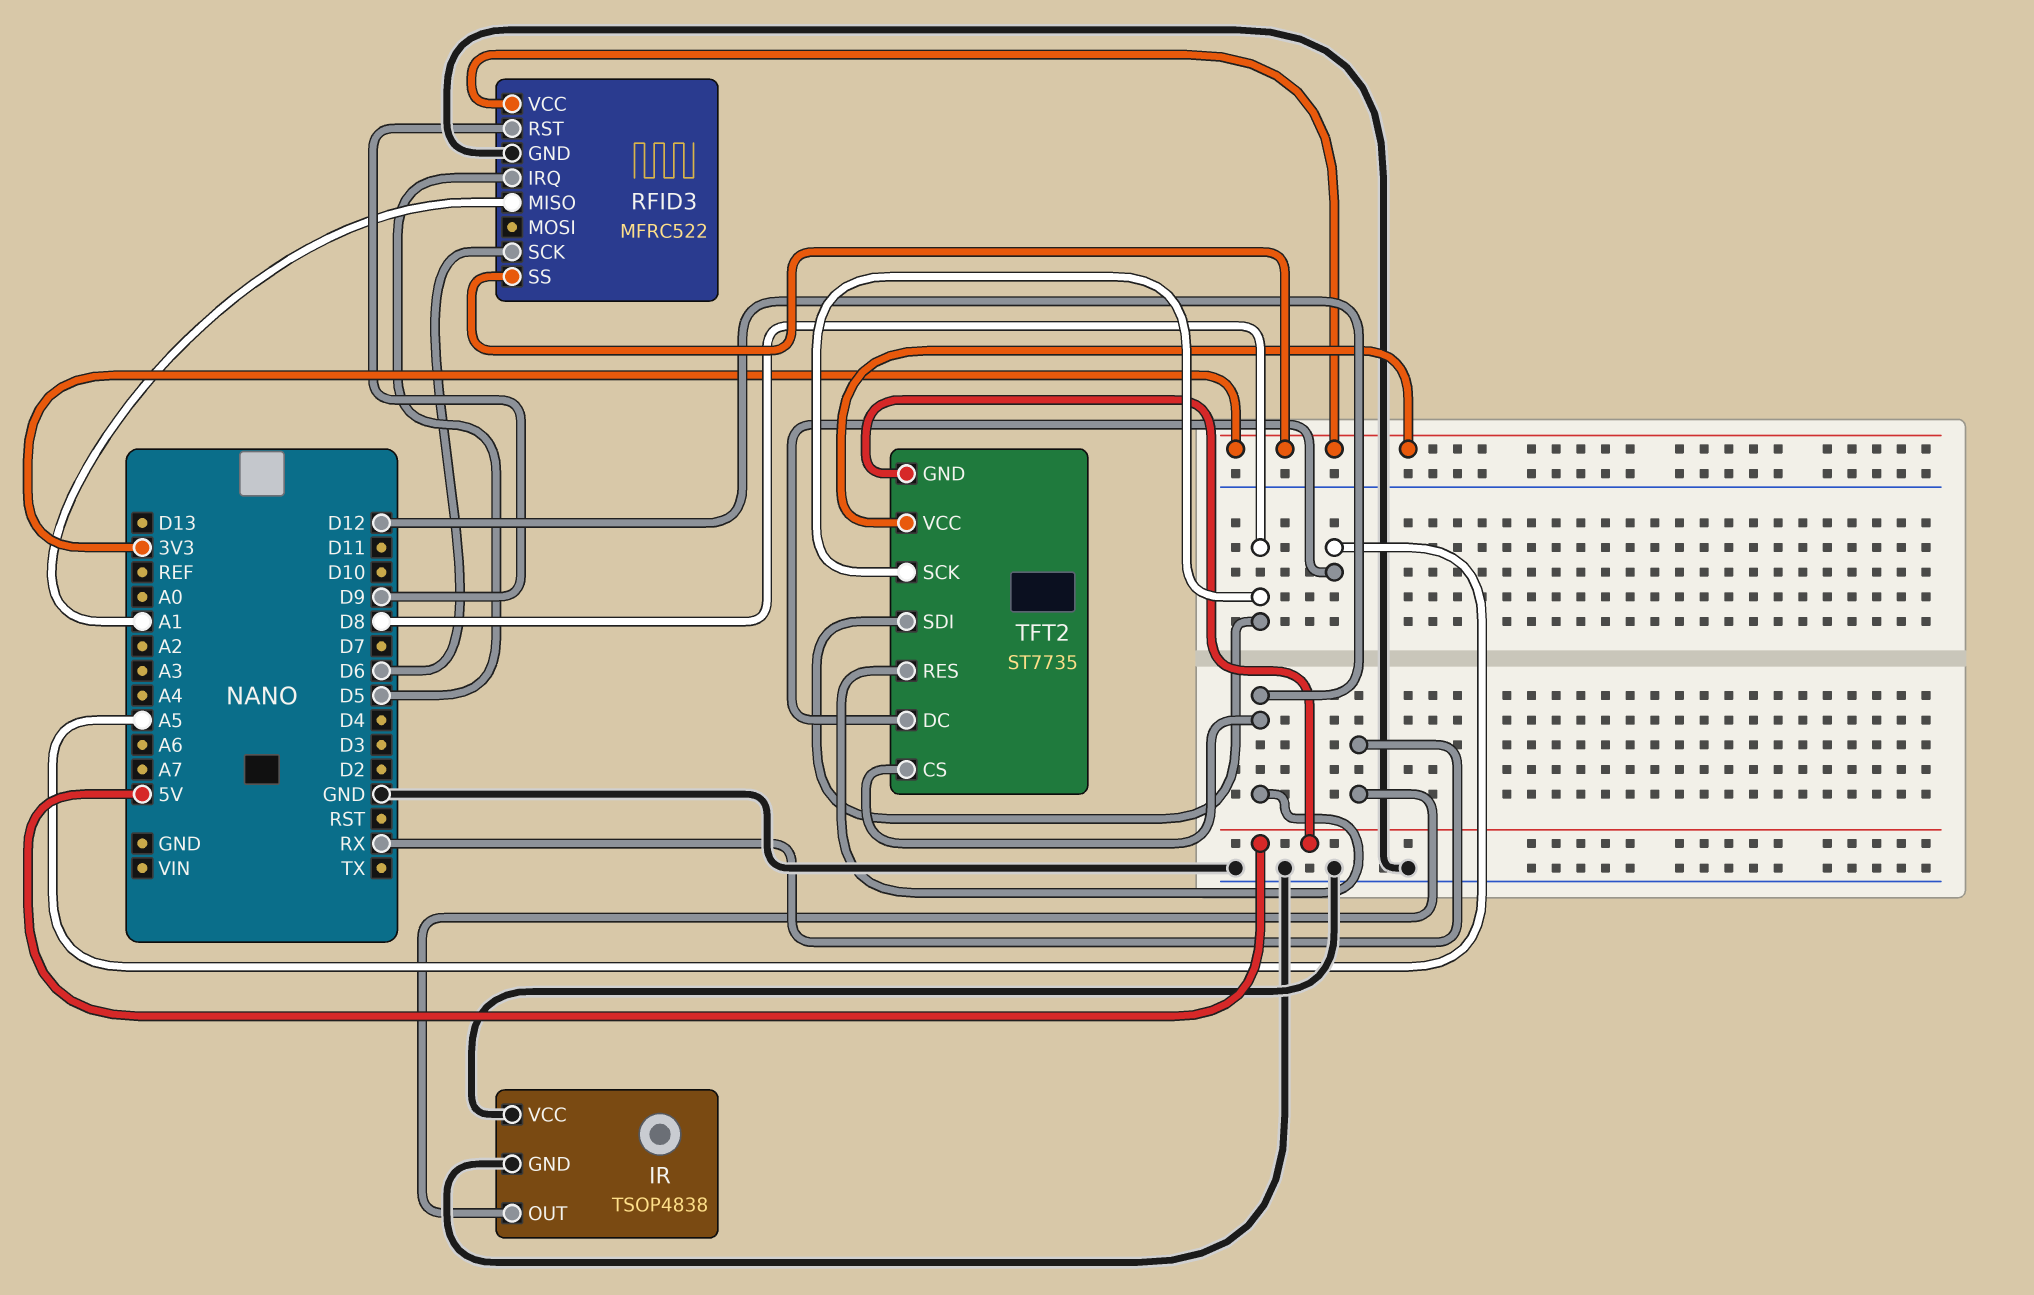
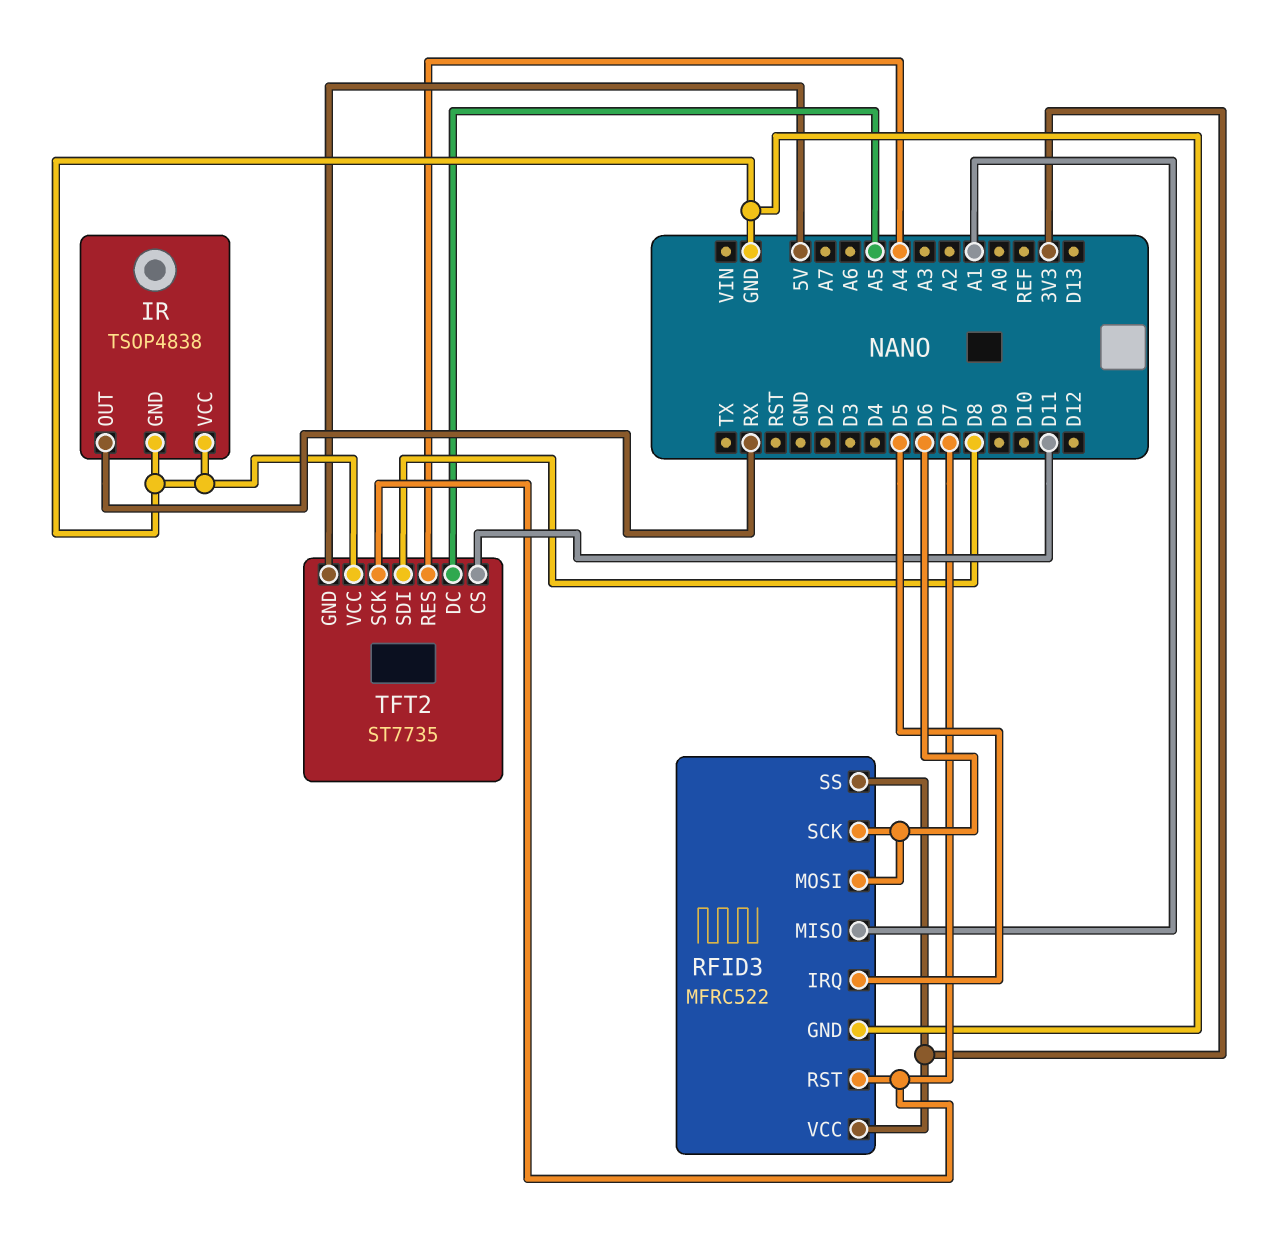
RFID3 pin MOSI: none -> D6
RFID3 pin RST: D9 -> D7
TFT2 pin CS: D12 -> D11
TFT2 pin RES: D12 -> A4
TFT2 pin SCK: D8 -> D7
TFT2 pin VCC: 3V3 -> GND

